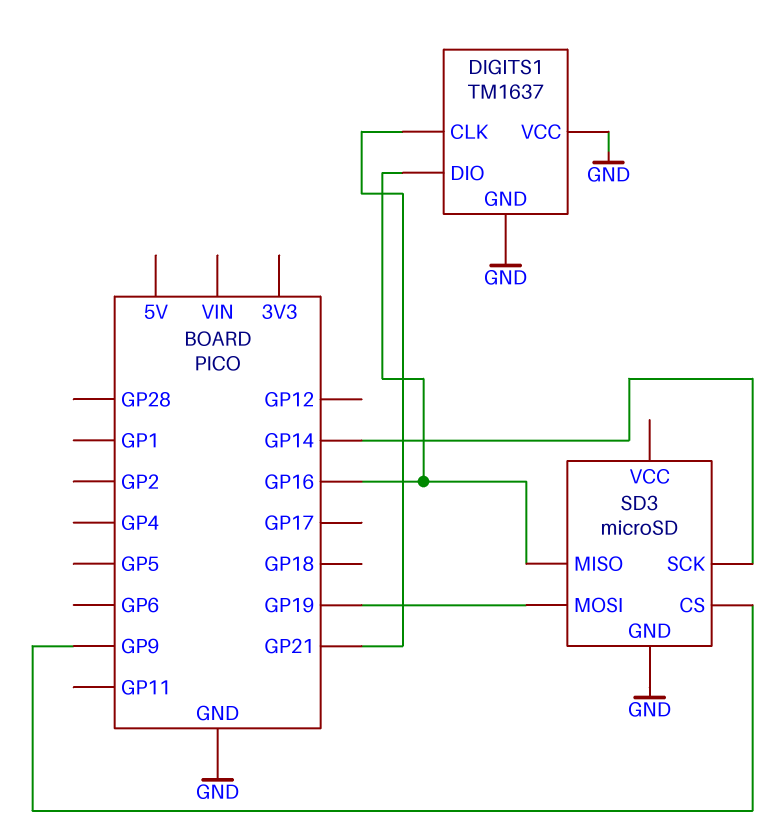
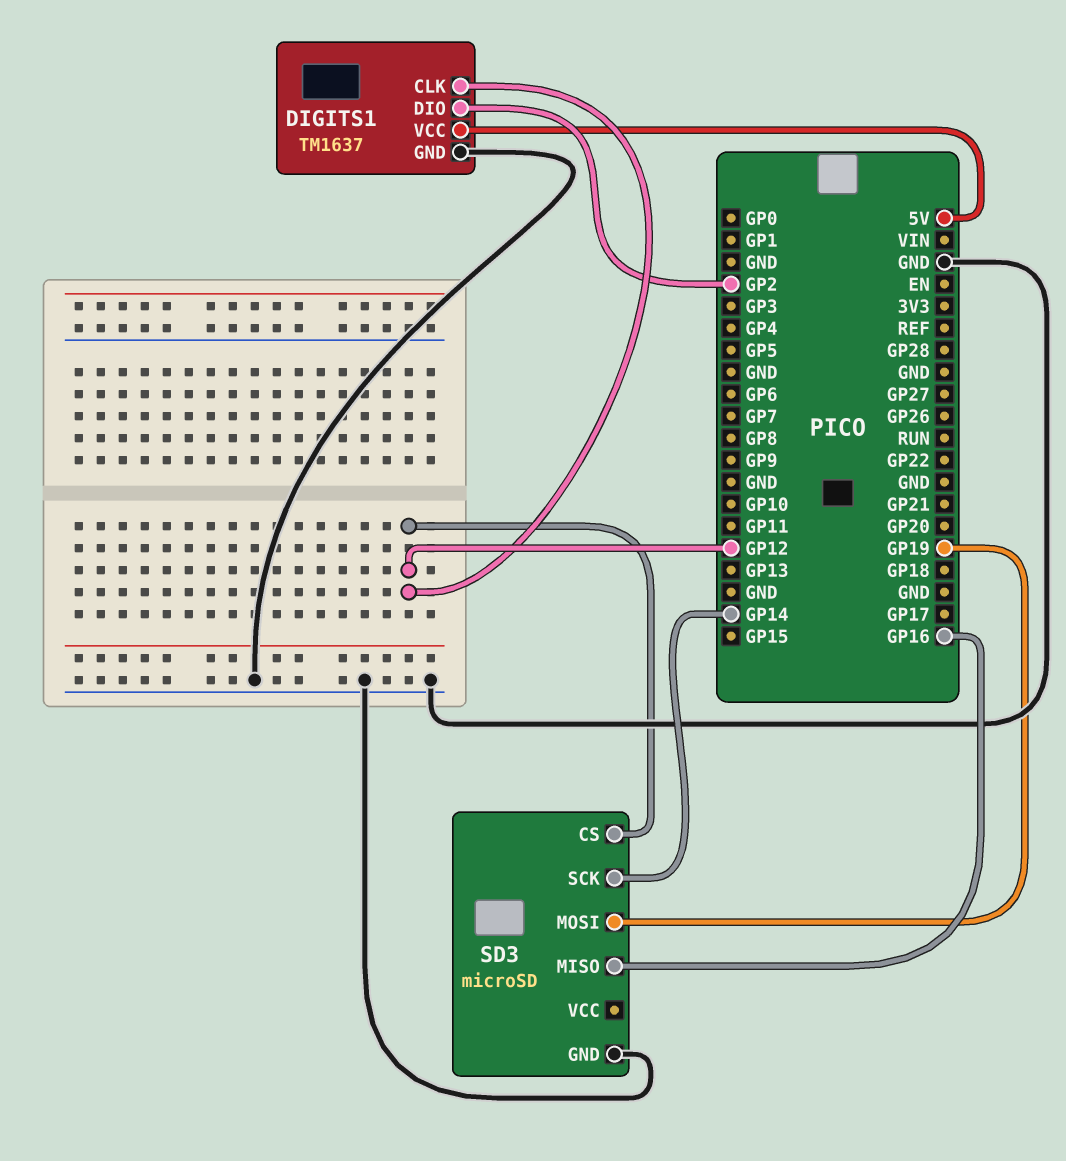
DIGITS1 pin CLK: GP21 -> GP12
DIGITS1 pin DIO: GP16 -> GP2
DIGITS1 pin VCC: GND -> 5V
SD3 pin CS: GP9 -> GP12

